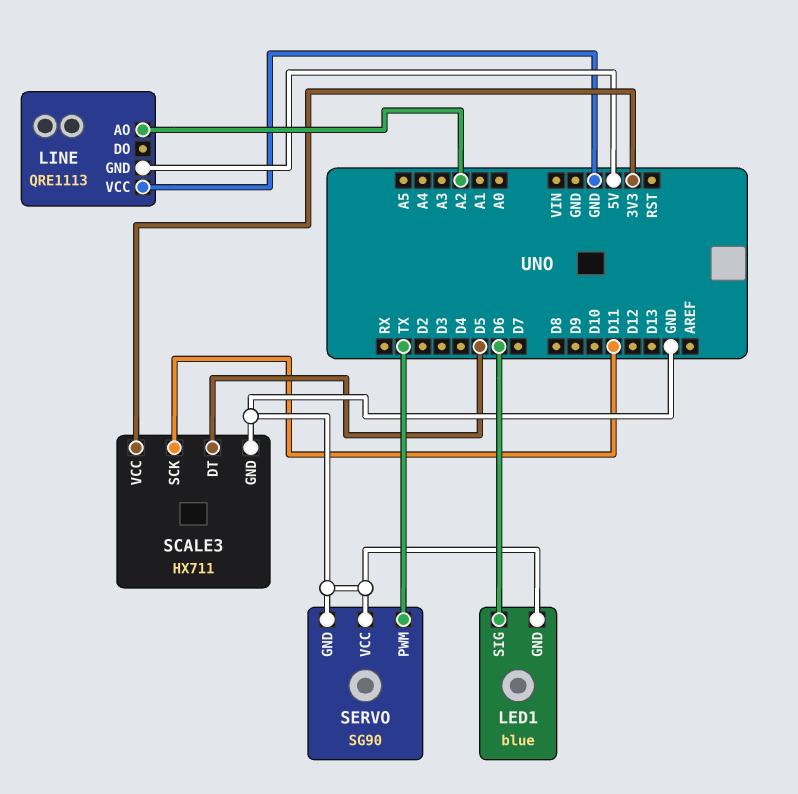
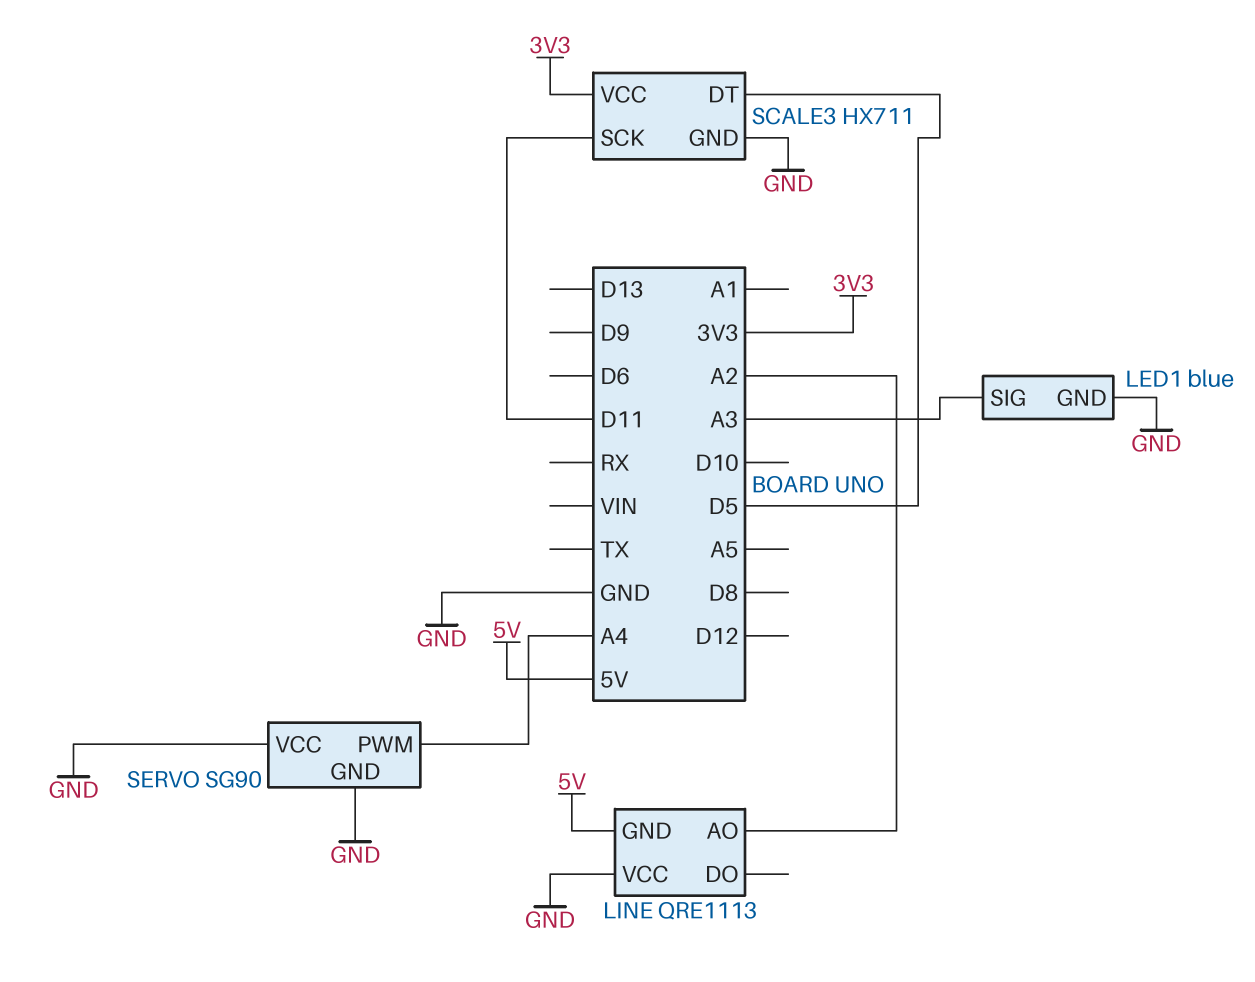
LED1 pin SIG: D6 -> A3
SERVO pin PWM: TX -> A4

